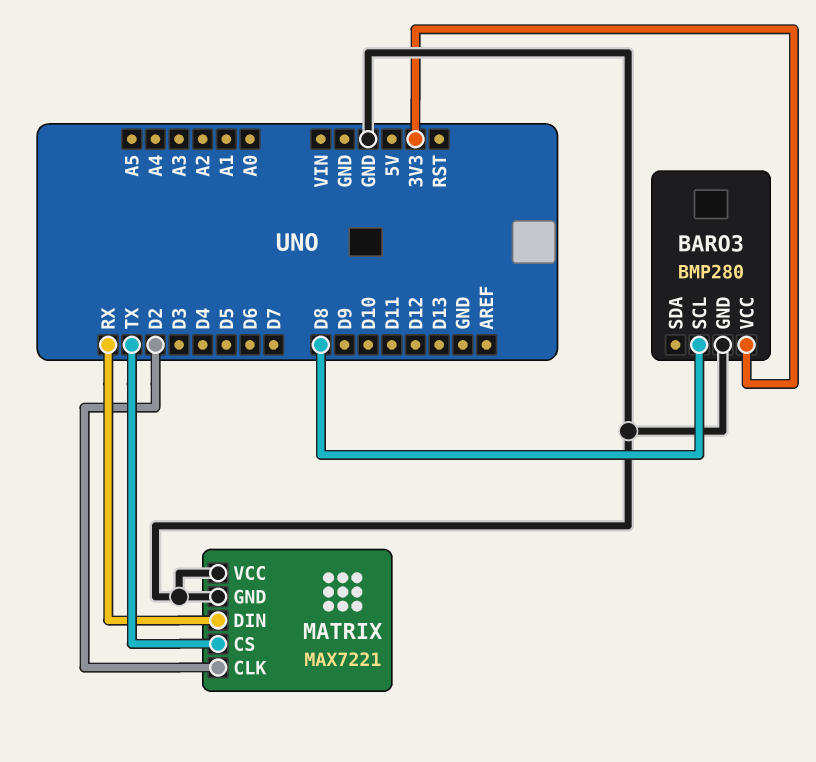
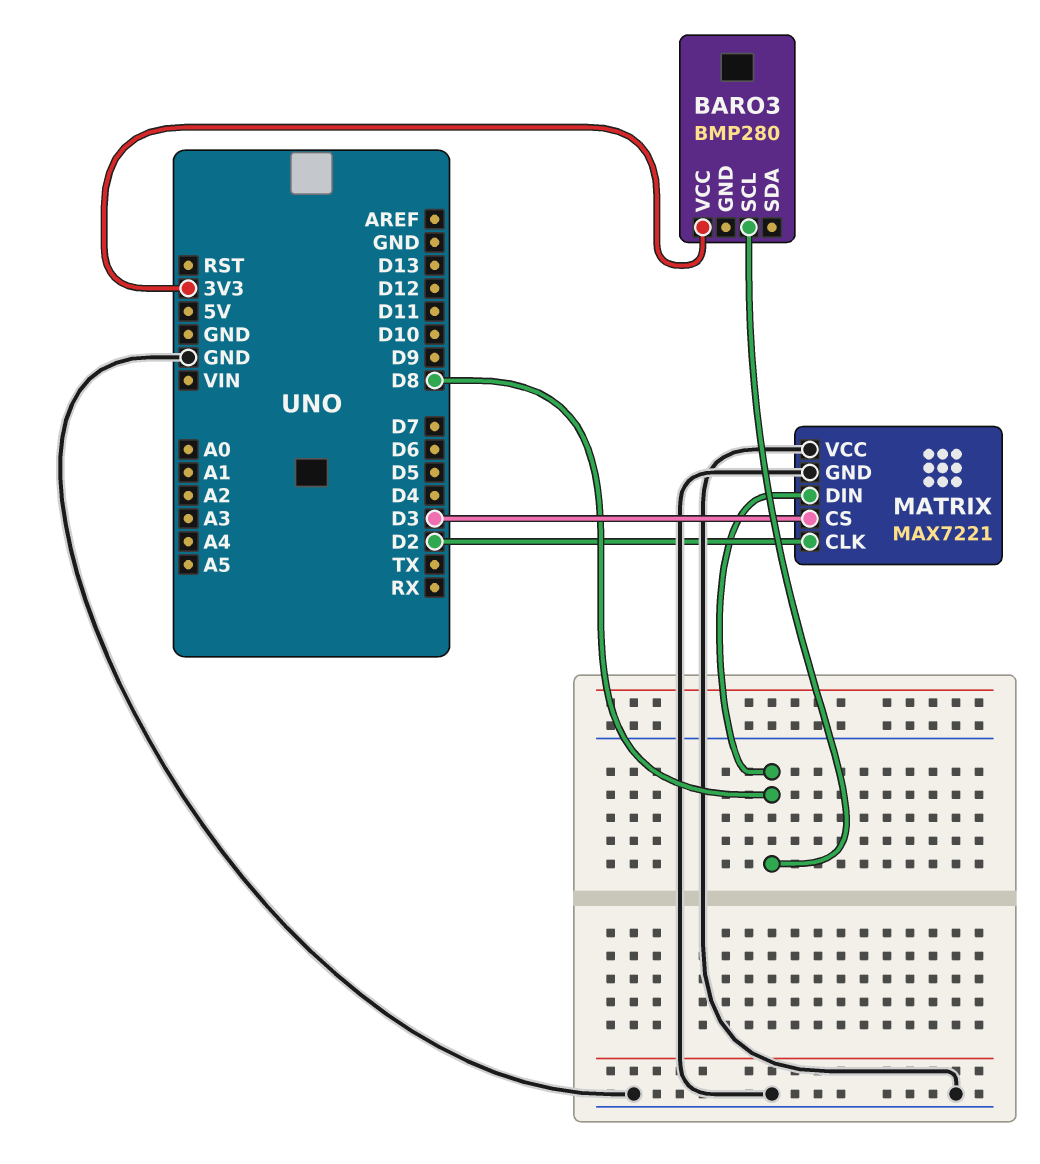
BARO3 pin GND: GND -> none
MATRIX pin CS: TX -> D3
MATRIX pin DIN: RX -> D8

